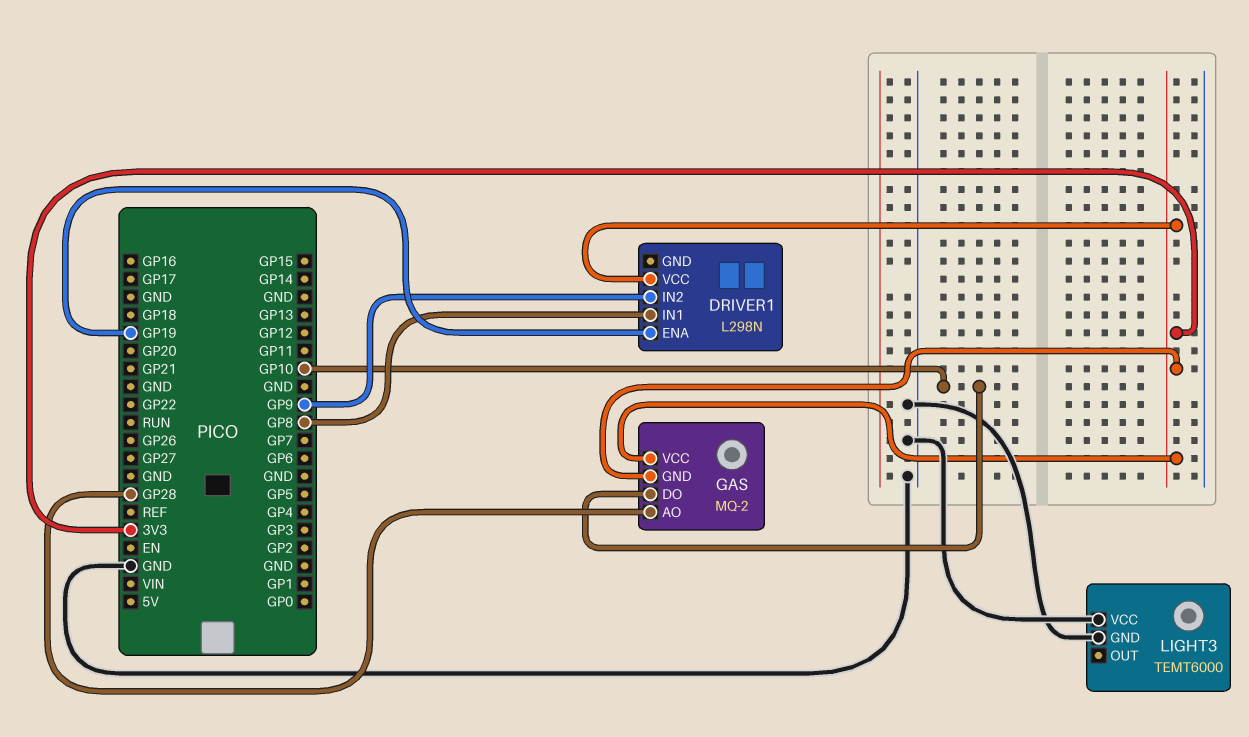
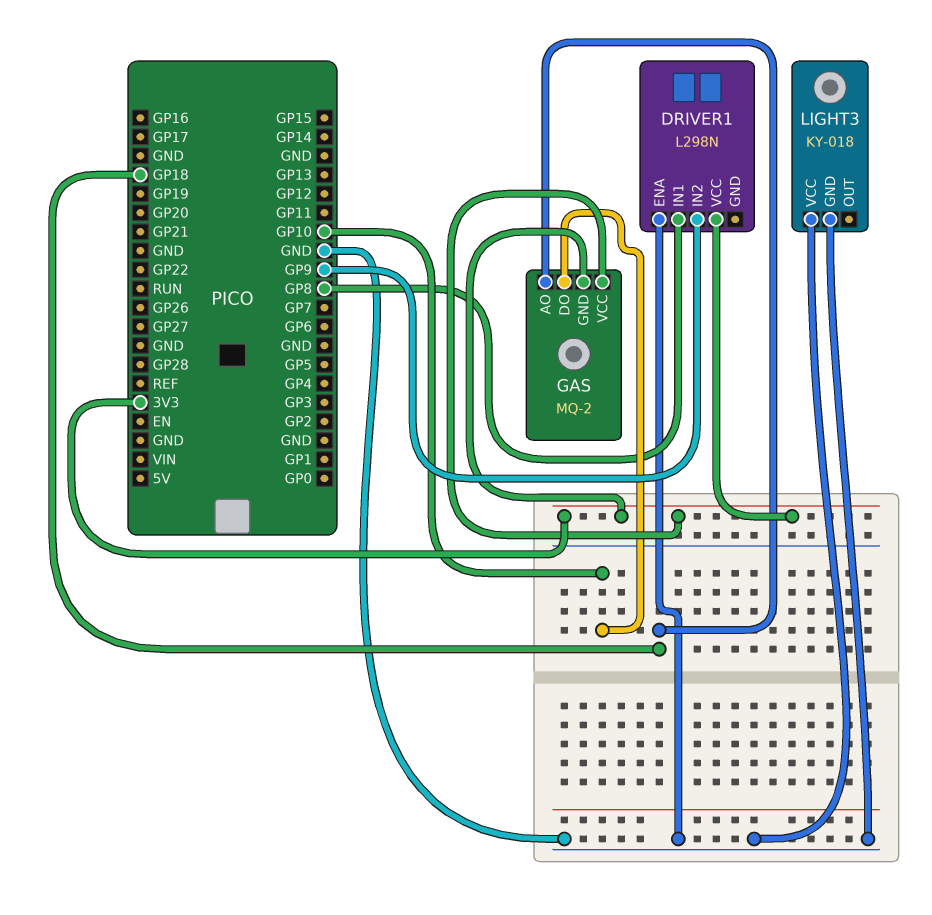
DRIVER1 pin ENA: GP19 -> GND
GAS pin AO: GP28 -> GP18
LIGHT3: TEMT6000 -> KY-018

